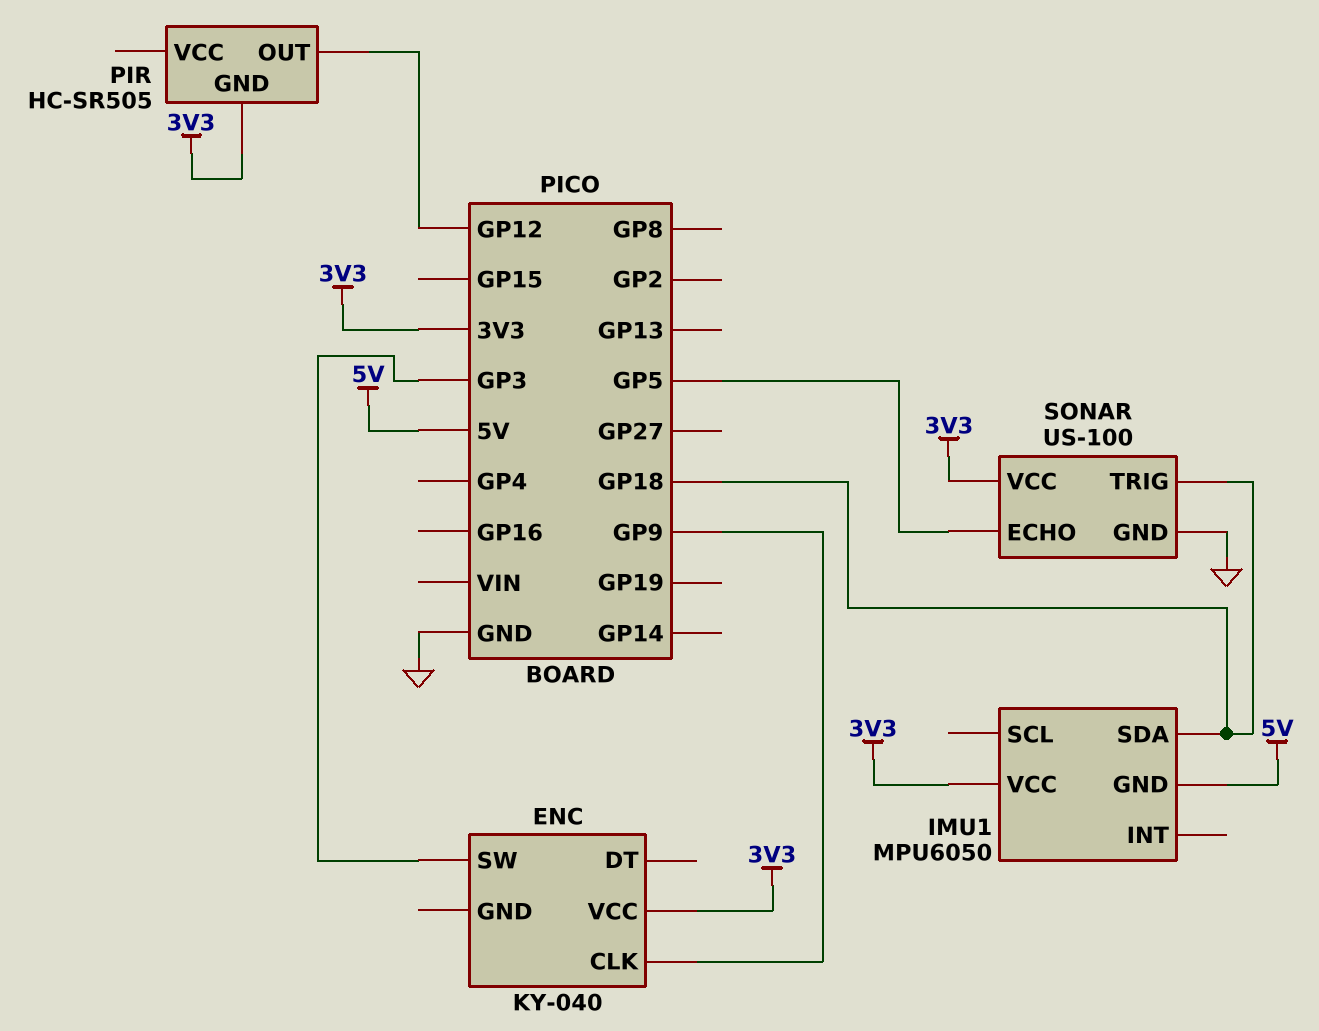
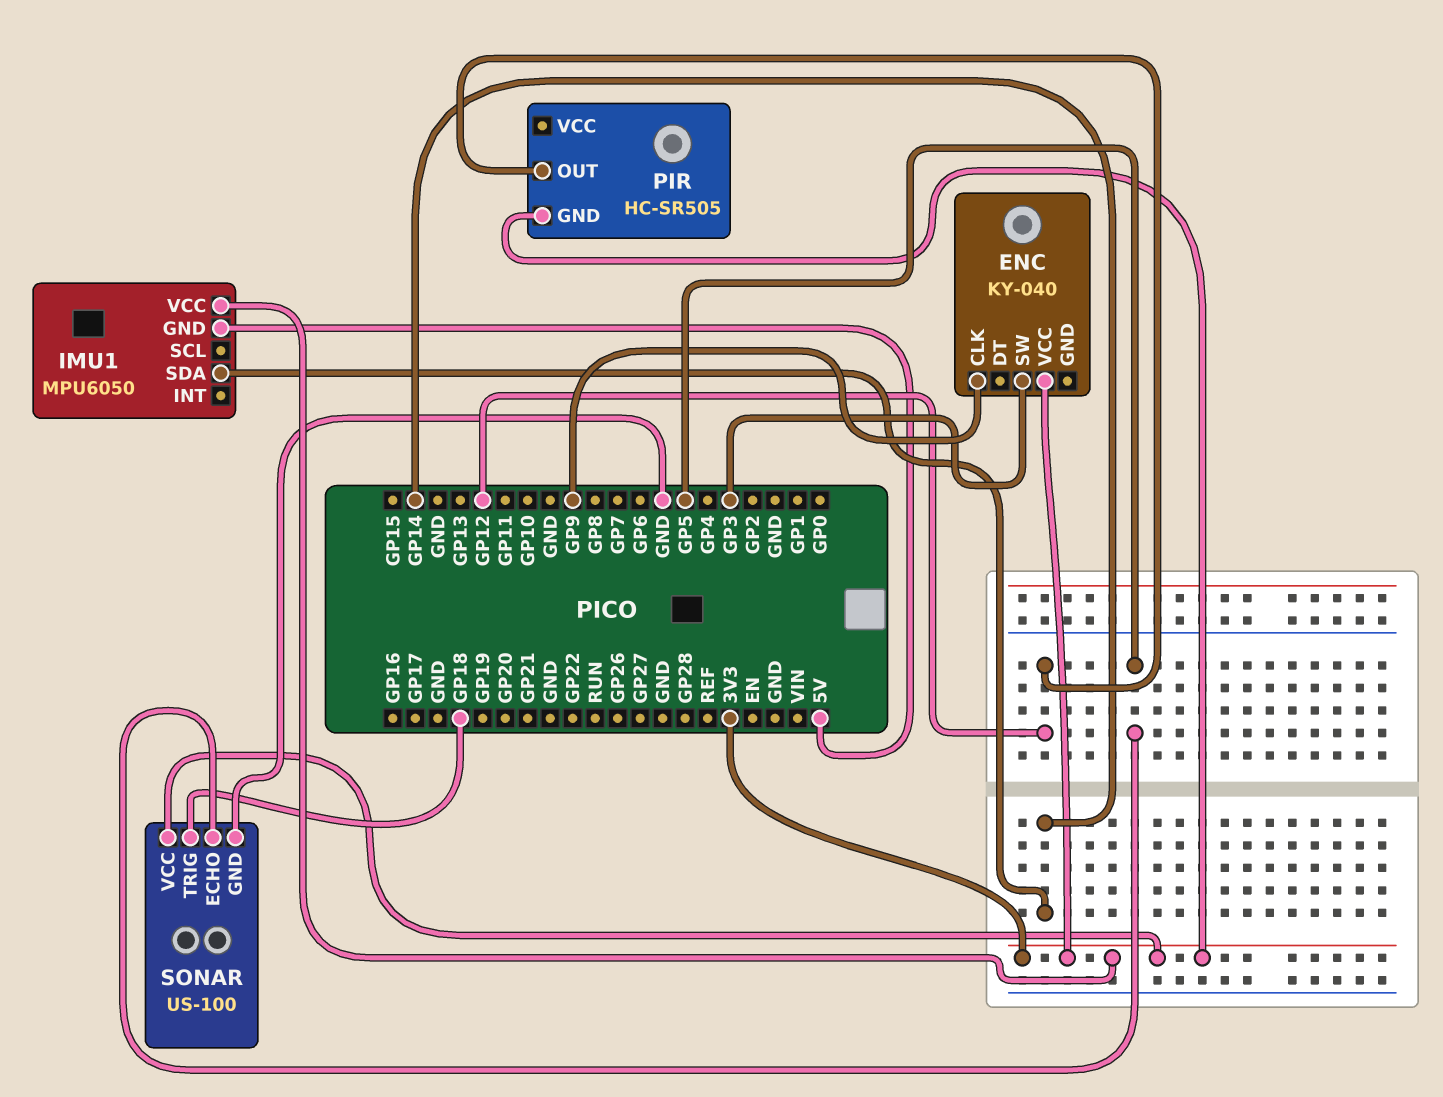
IMU1 pin SDA: GP18 -> GP14

